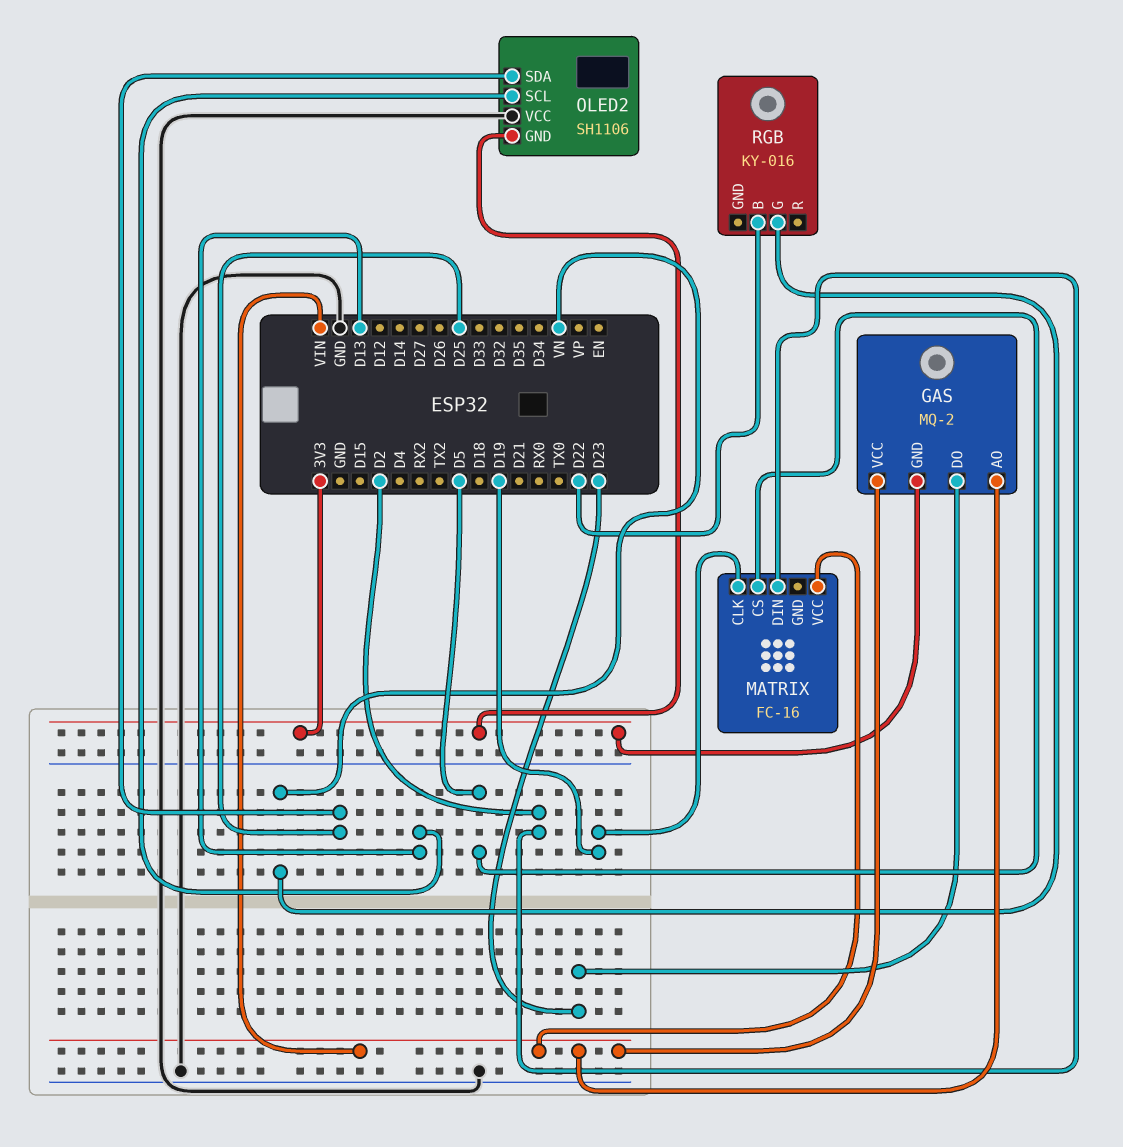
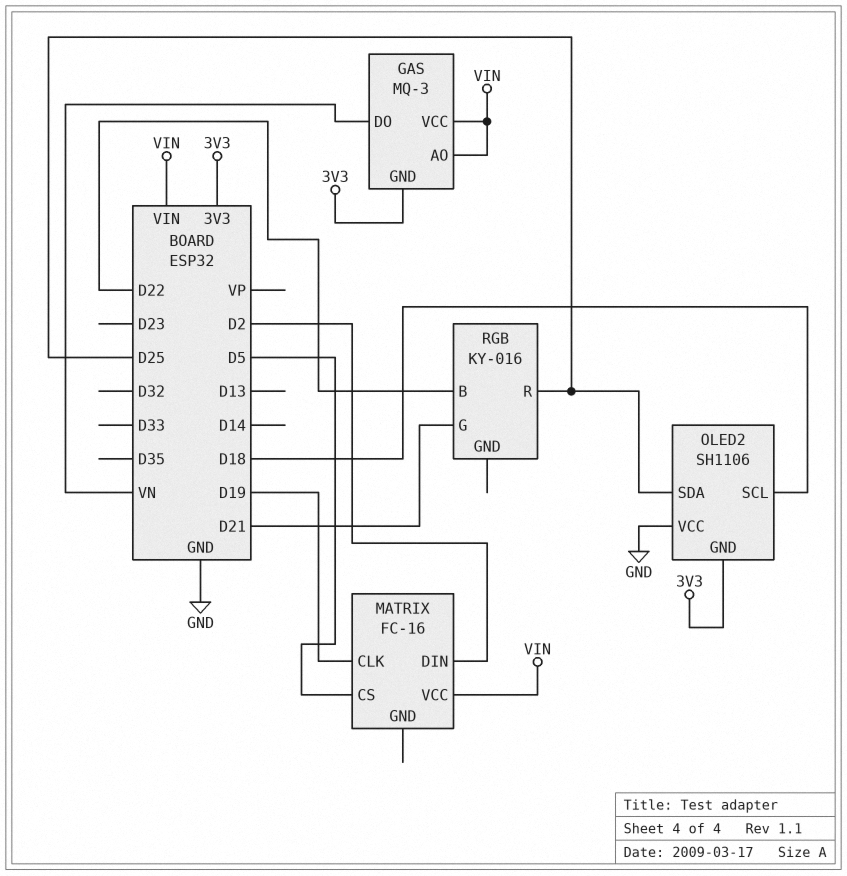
GAS: MQ-2 -> MQ-3
GAS pin DO: D23 -> VN
OLED2 pin SCL: D13 -> D18
RGB pin G: VN -> D21
RGB pin R: none -> D25

